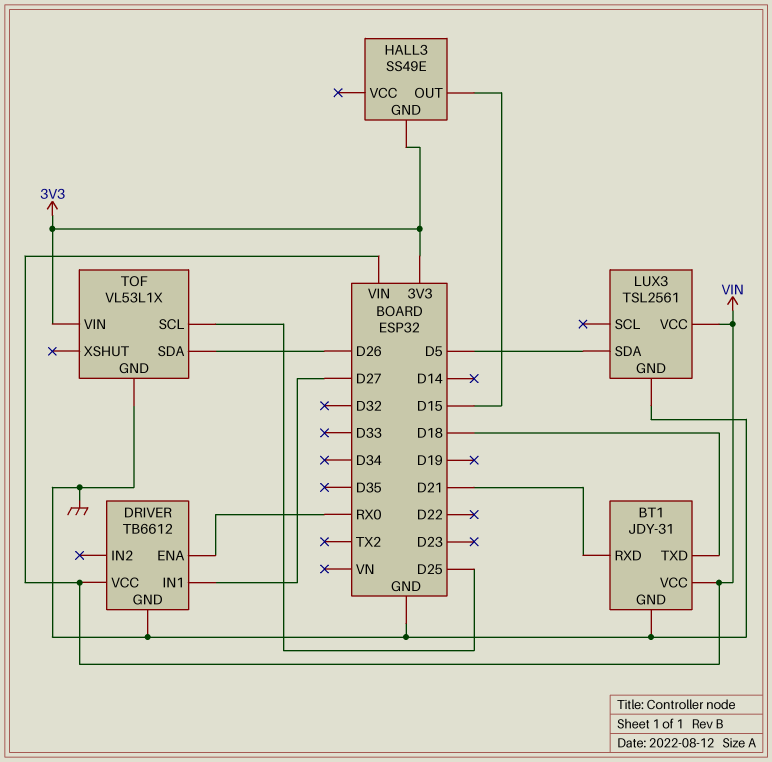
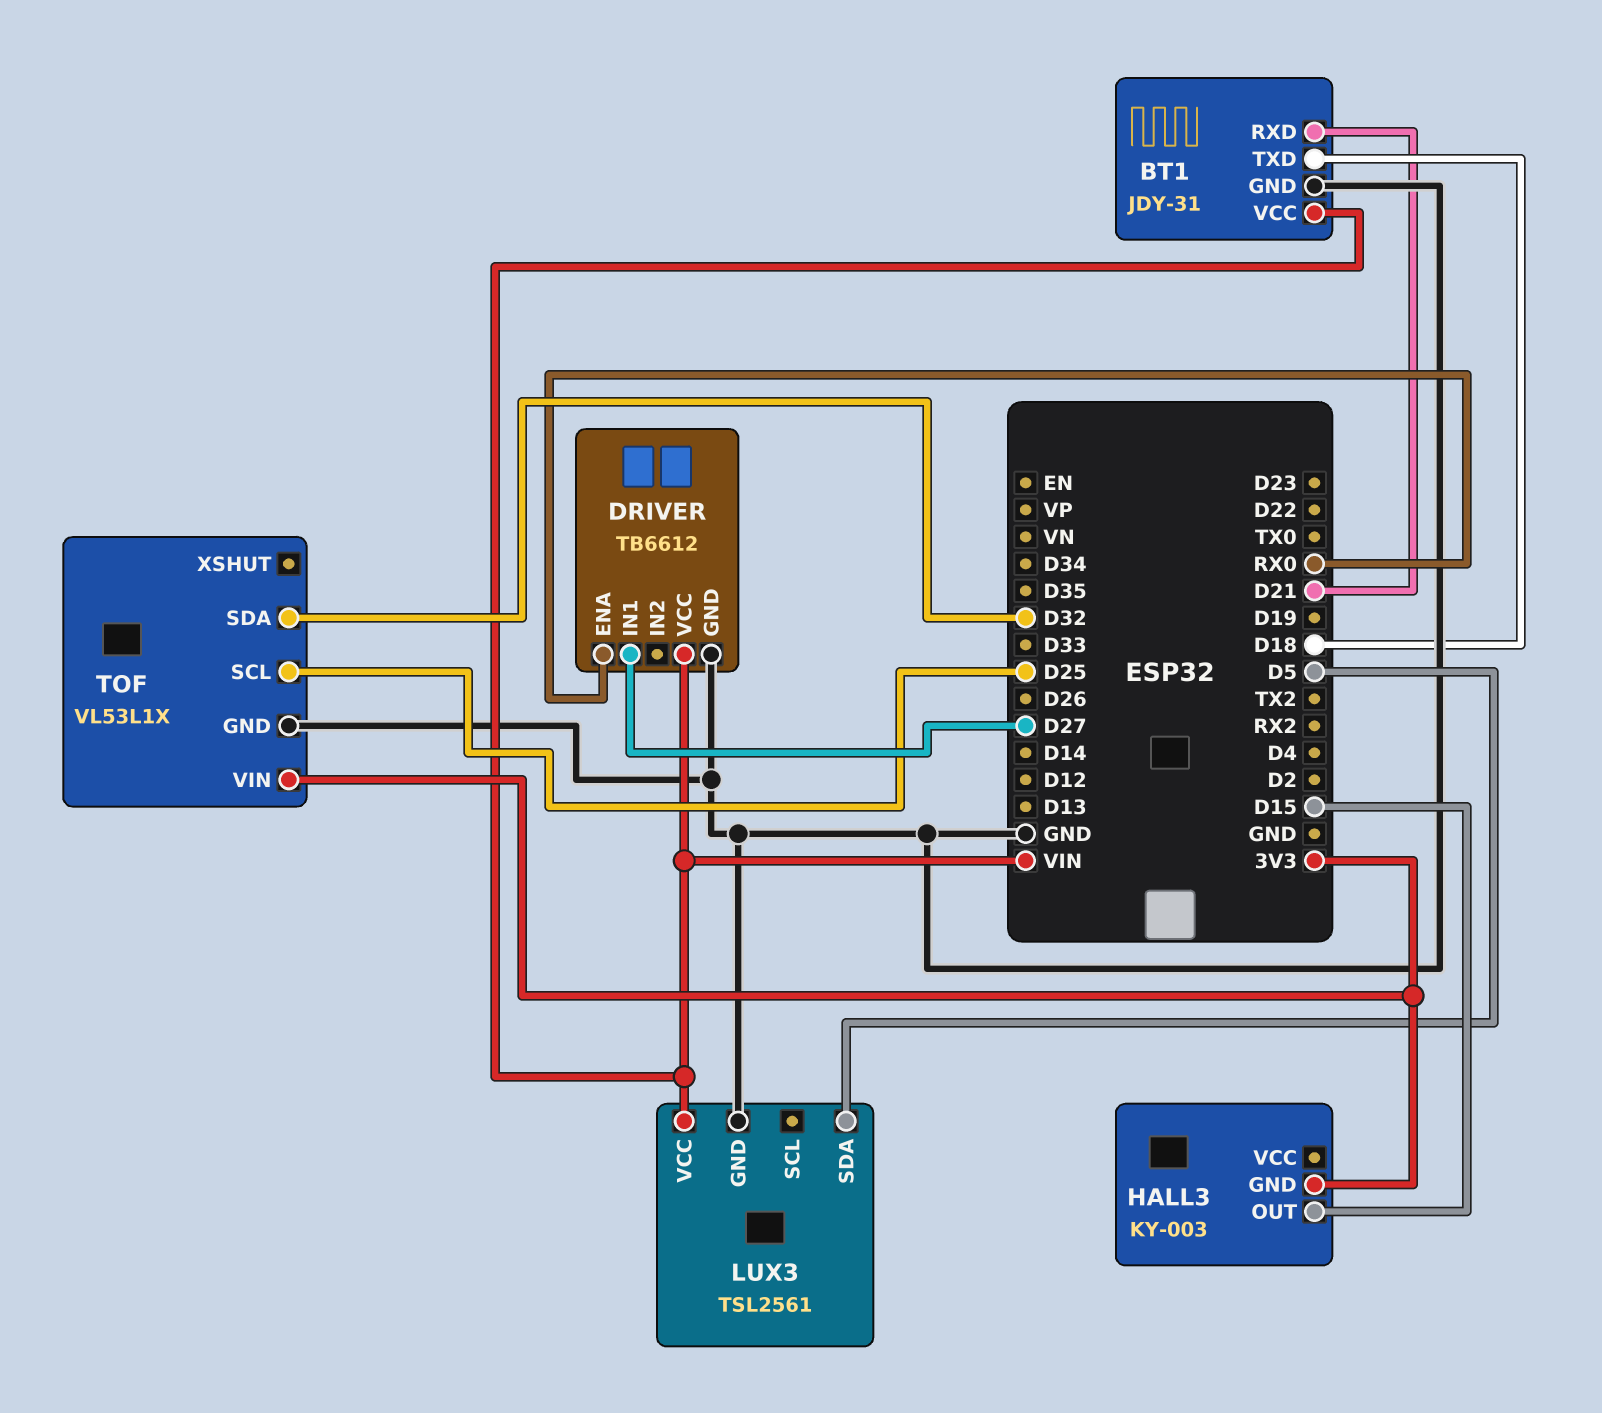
HALL3: SS49E -> KY-003
TOF pin SDA: D26 -> D32

